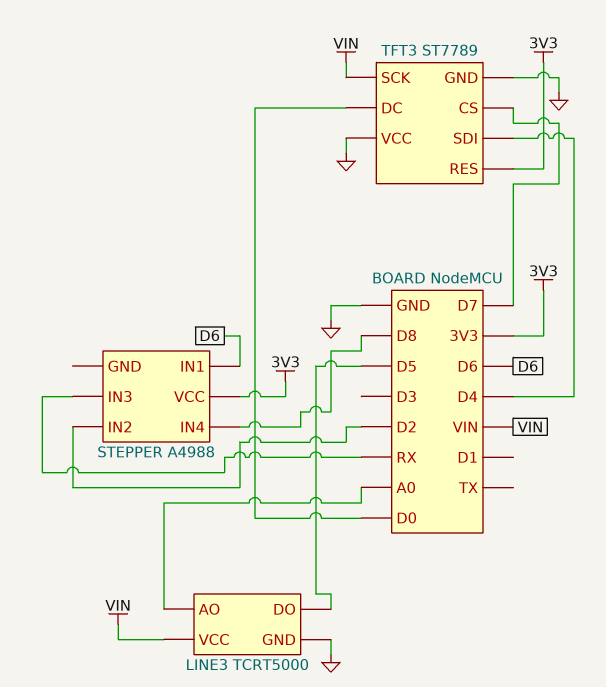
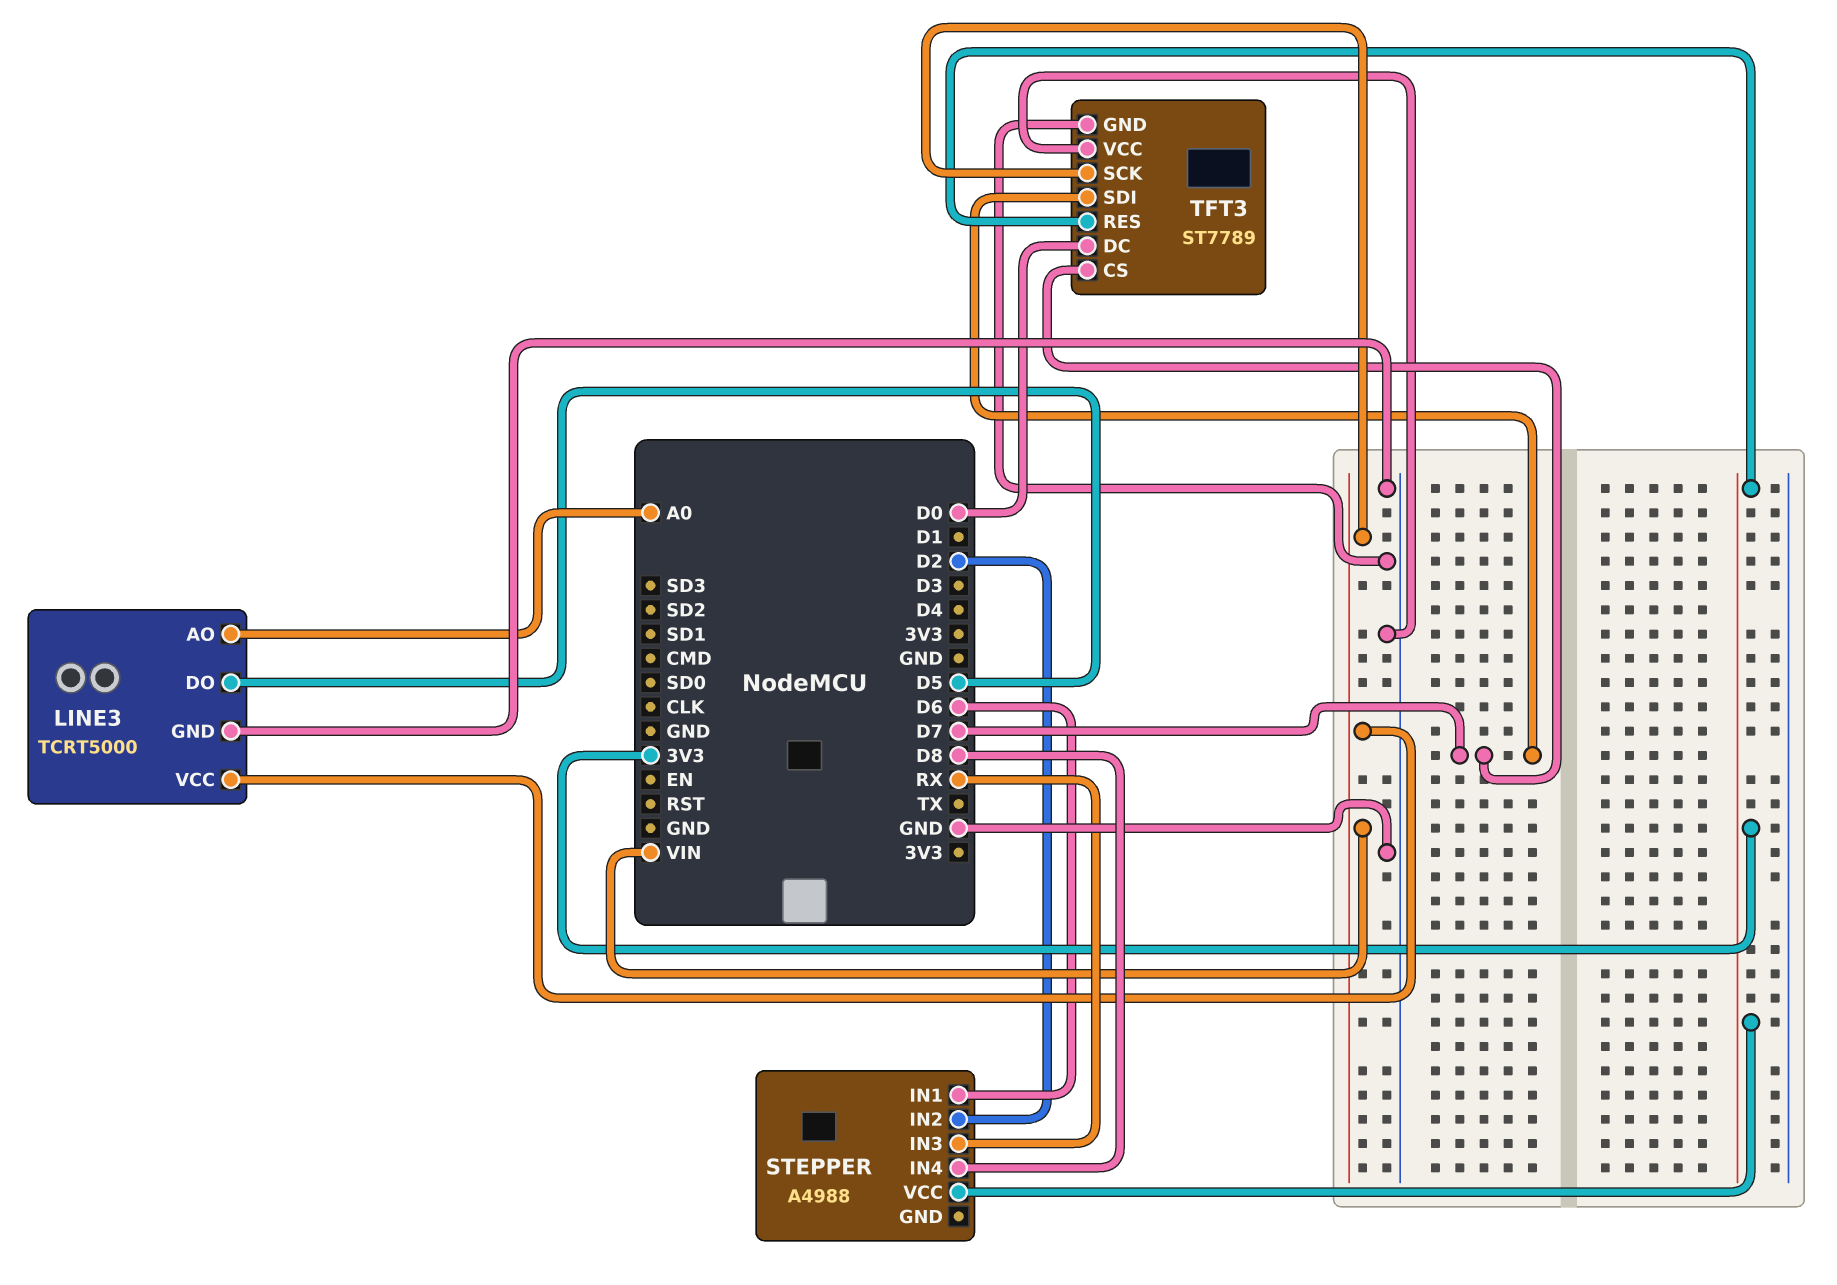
TFT3 pin SDI: D4 -> D7

